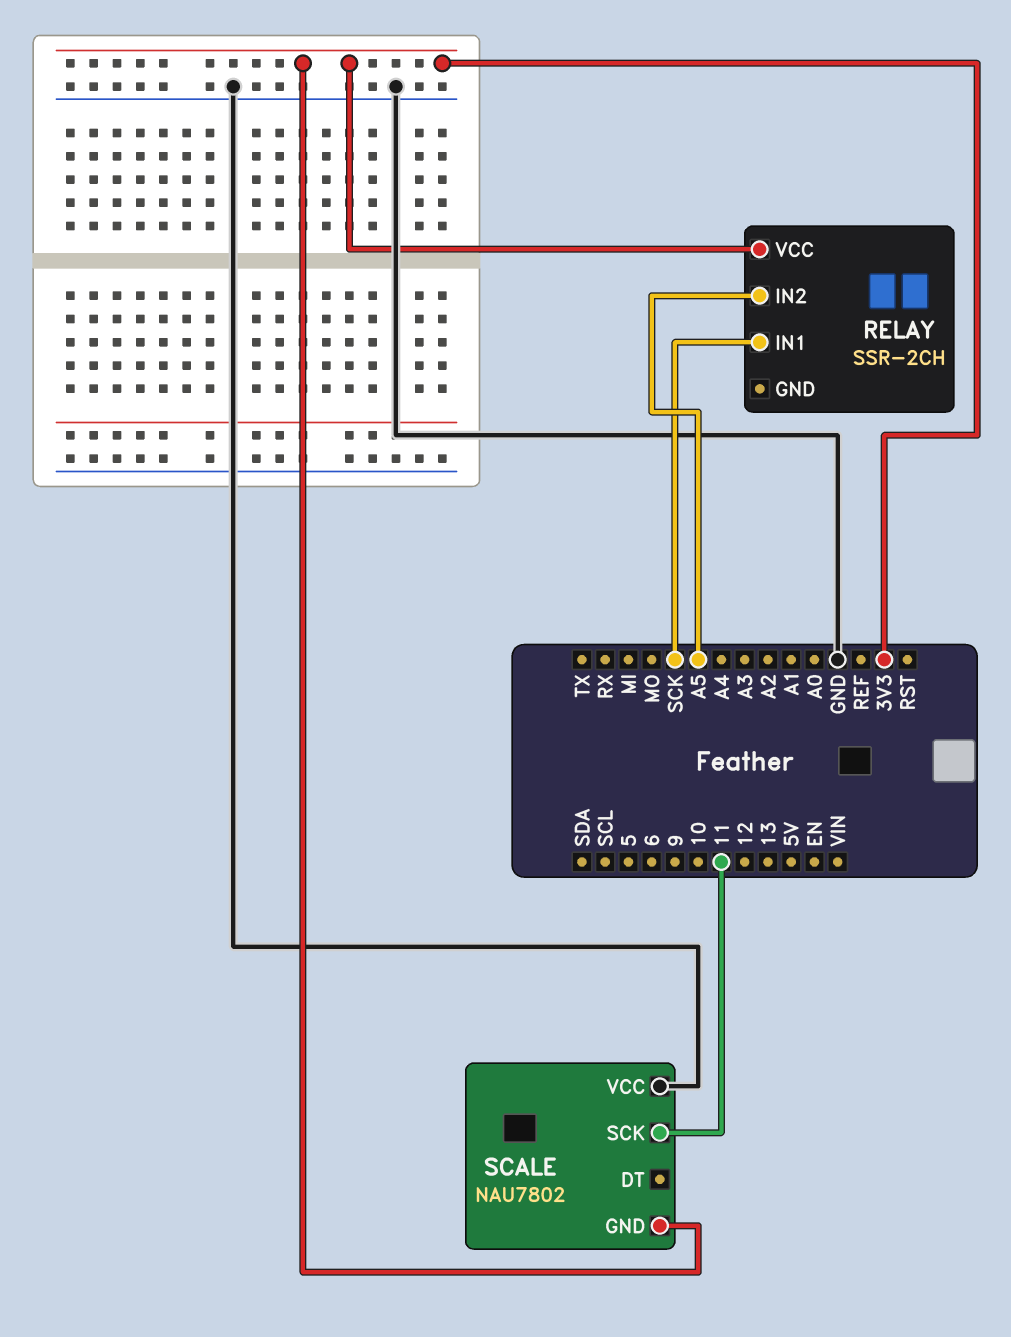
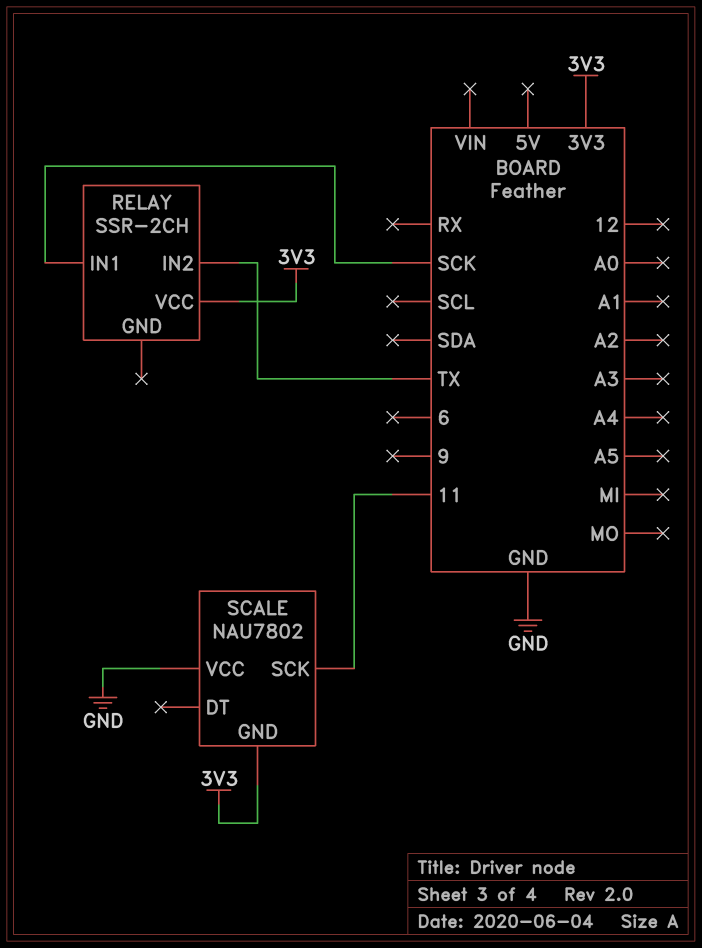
RELAY pin IN2: A5 -> TX

